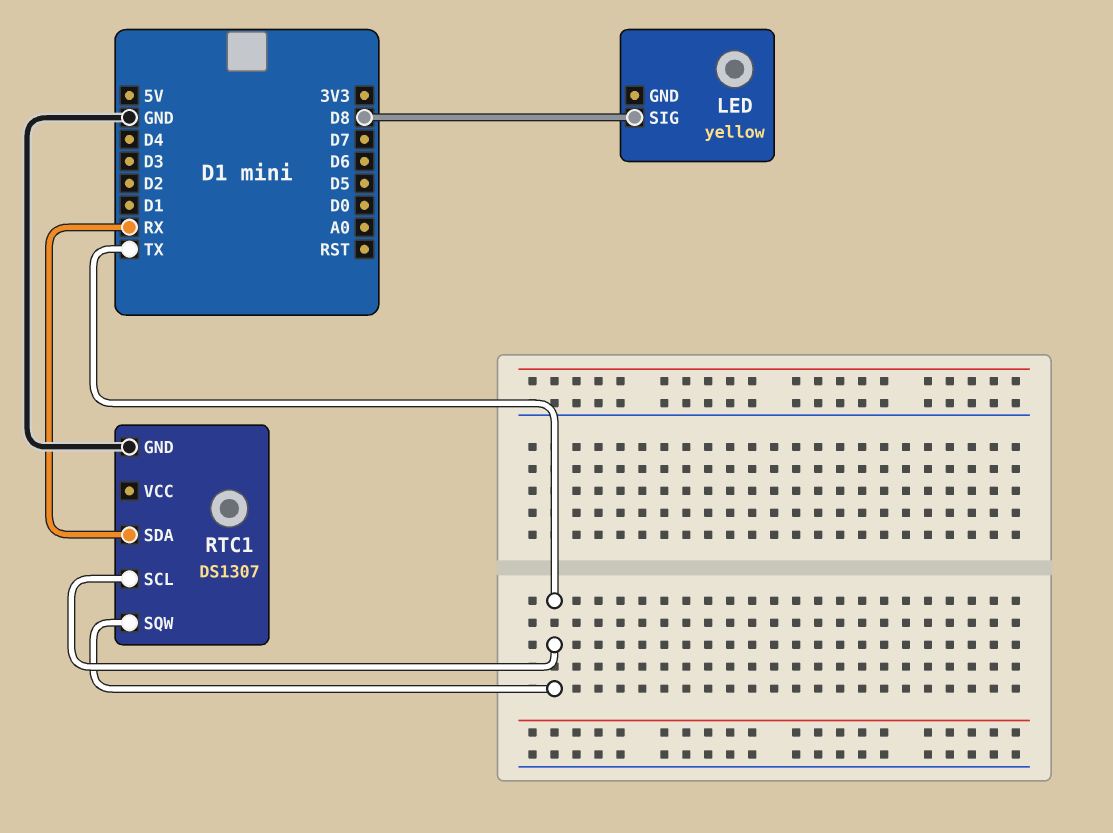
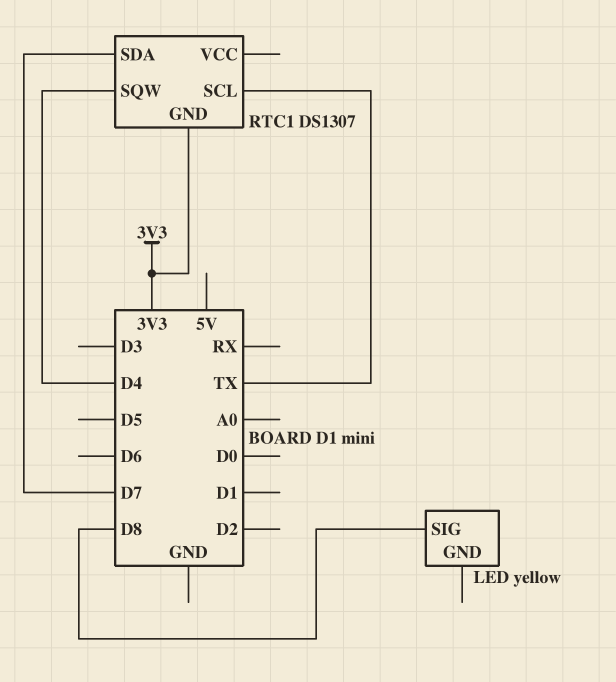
RTC1 pin GND: GND -> 3V3
RTC1 pin SDA: RX -> D7
RTC1 pin SQW: TX -> D4

